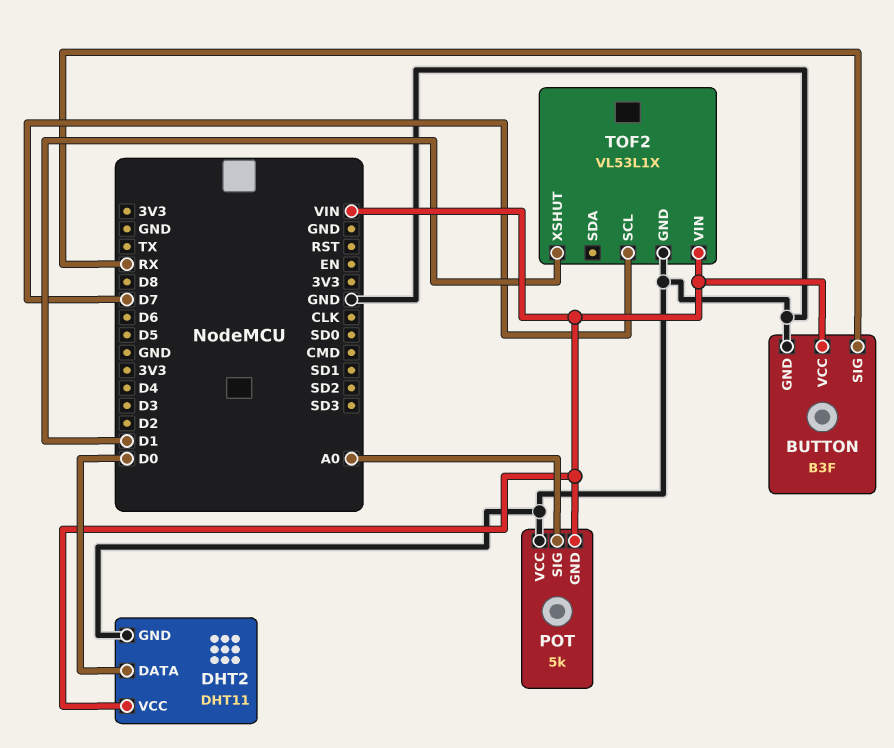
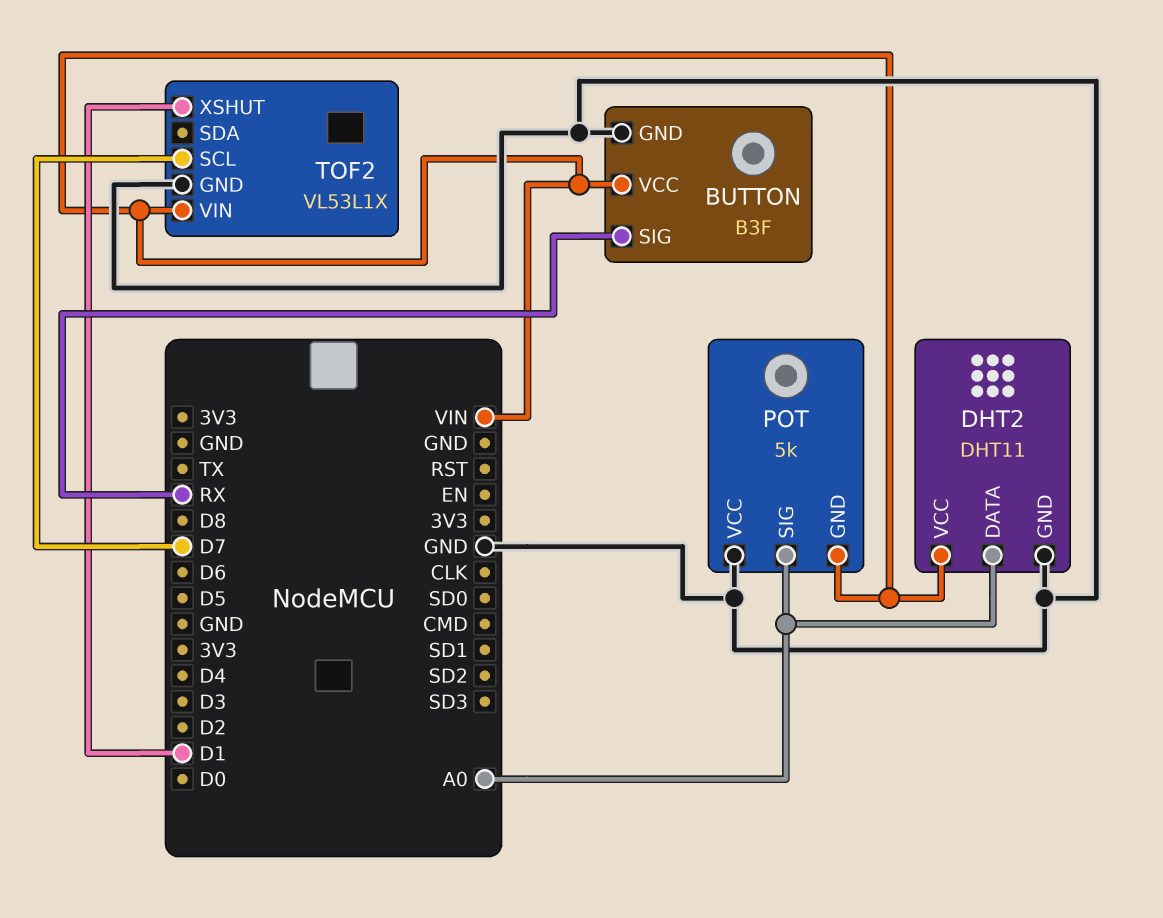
DHT2 pin DATA: D0 -> A0

